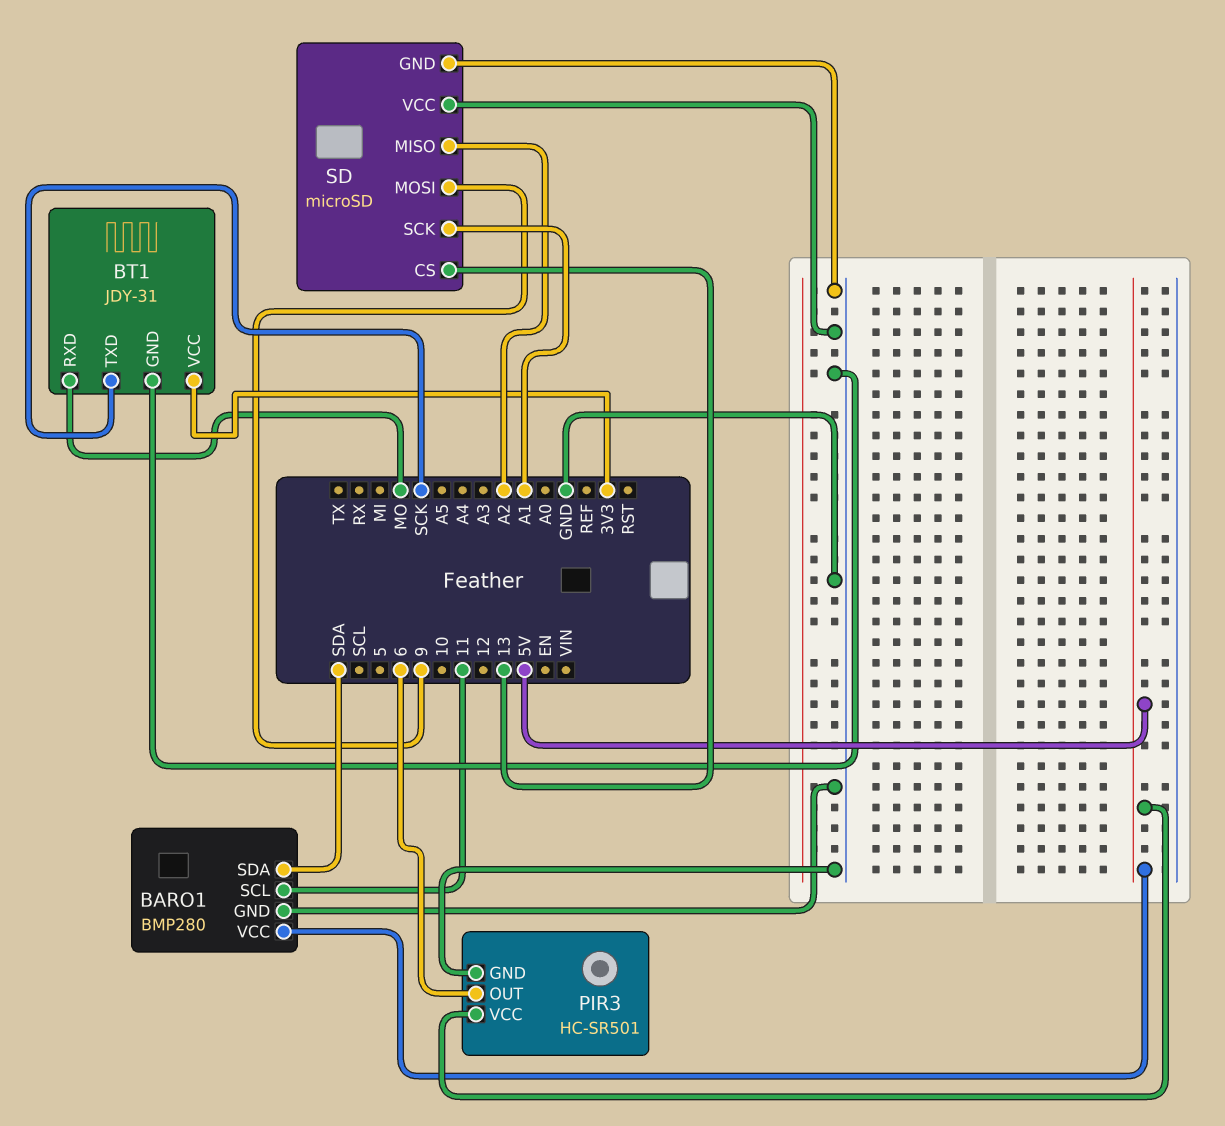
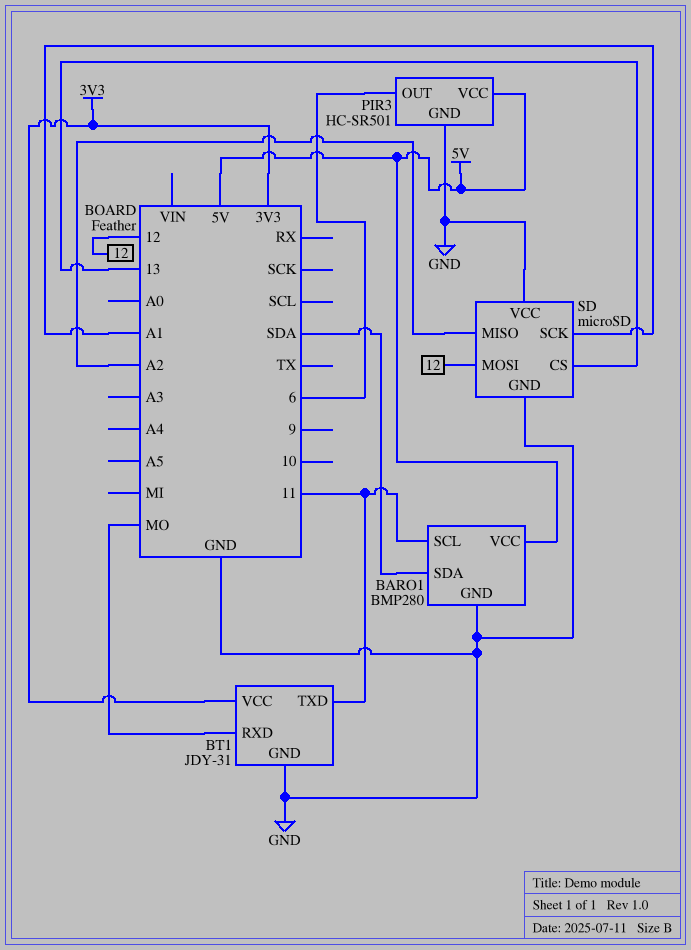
BT1 pin TXD: SCK -> 11
SD pin MOSI: 9 -> 12

